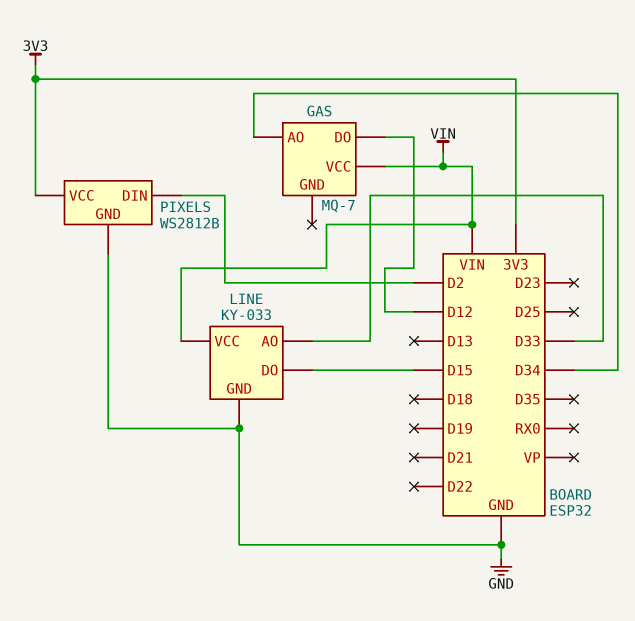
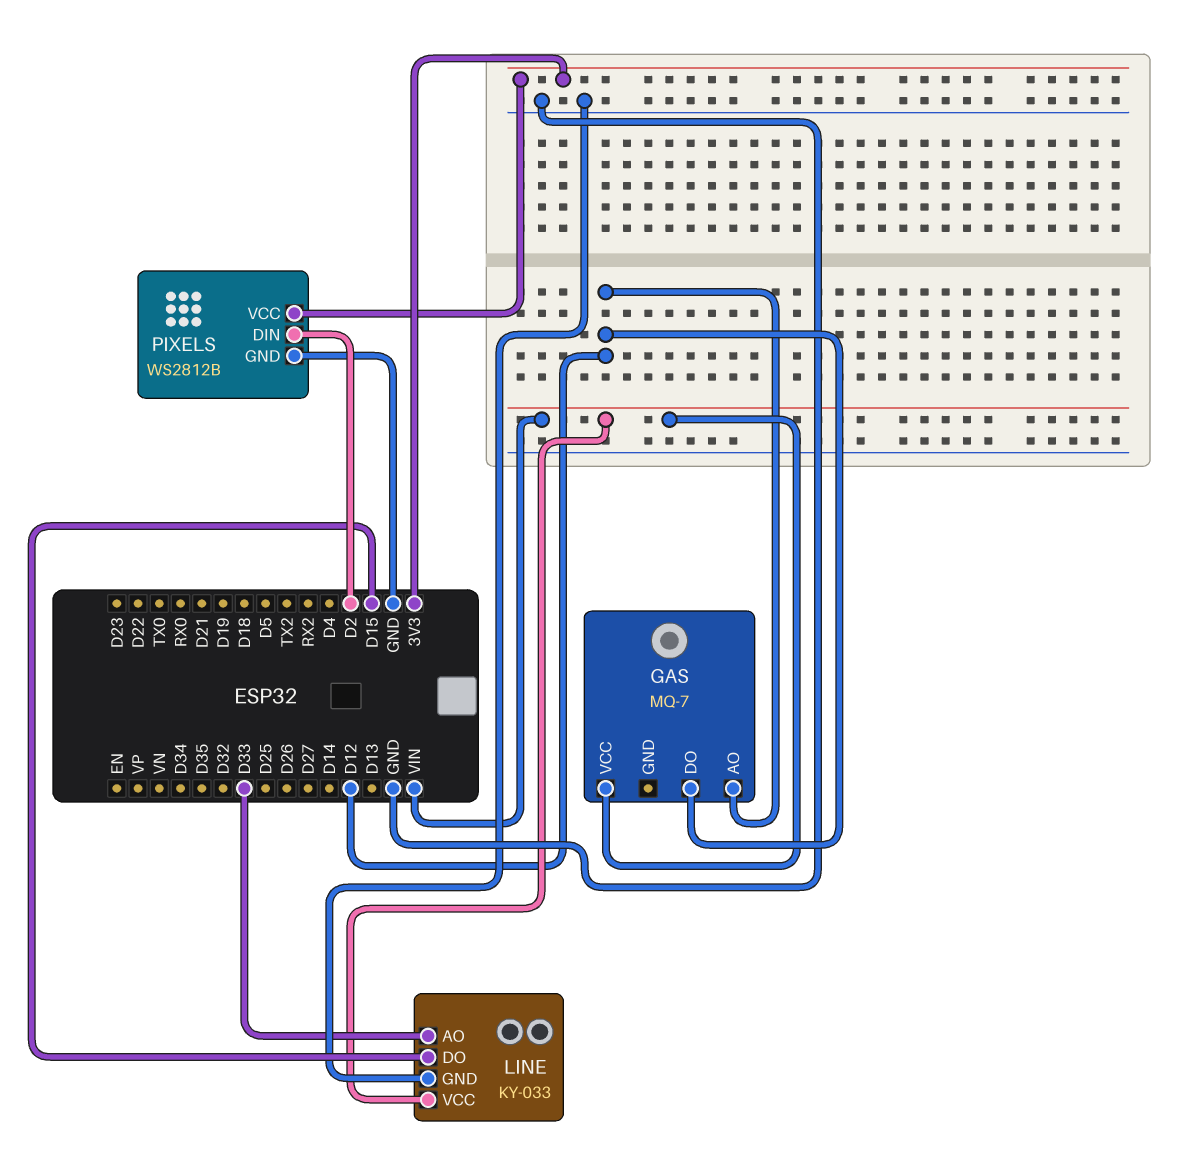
GAS pin AO: D34 -> D12

